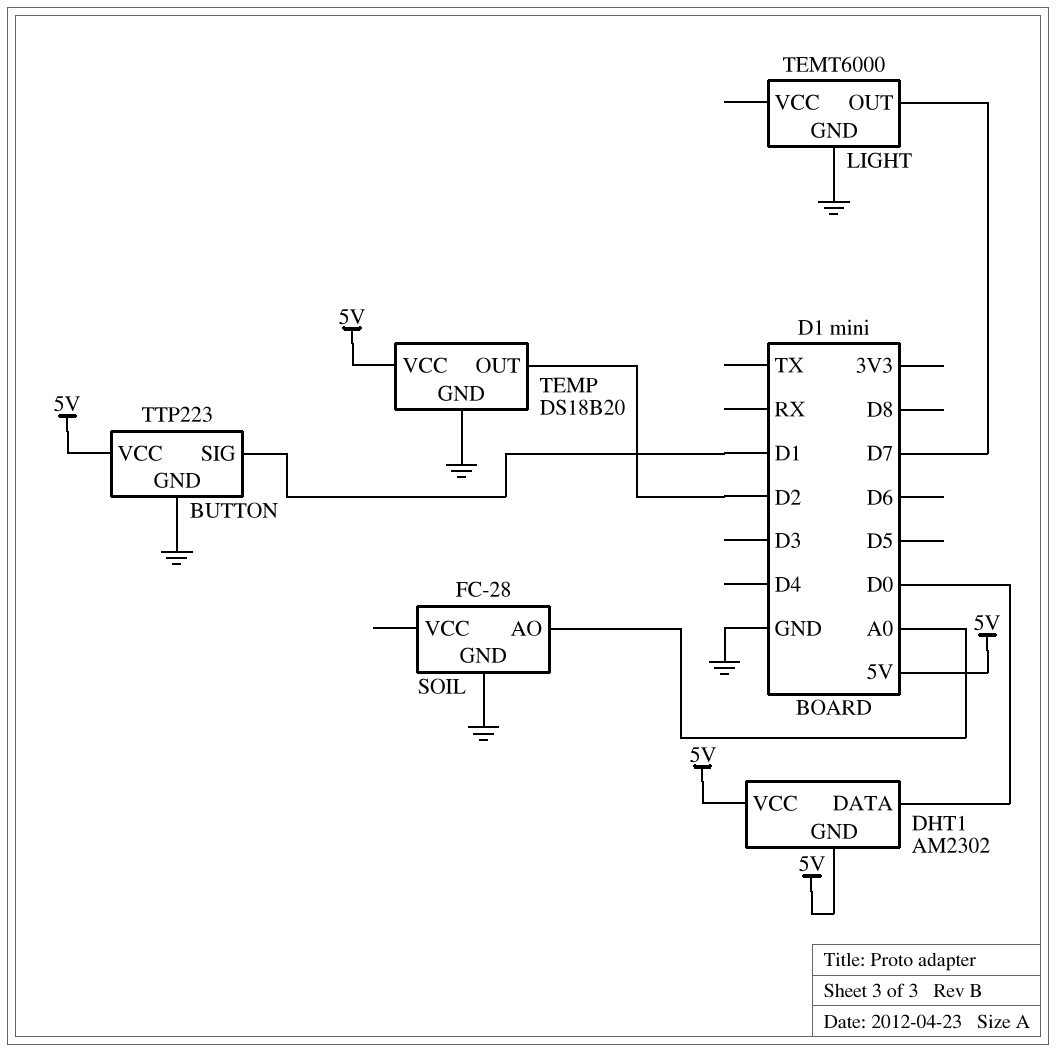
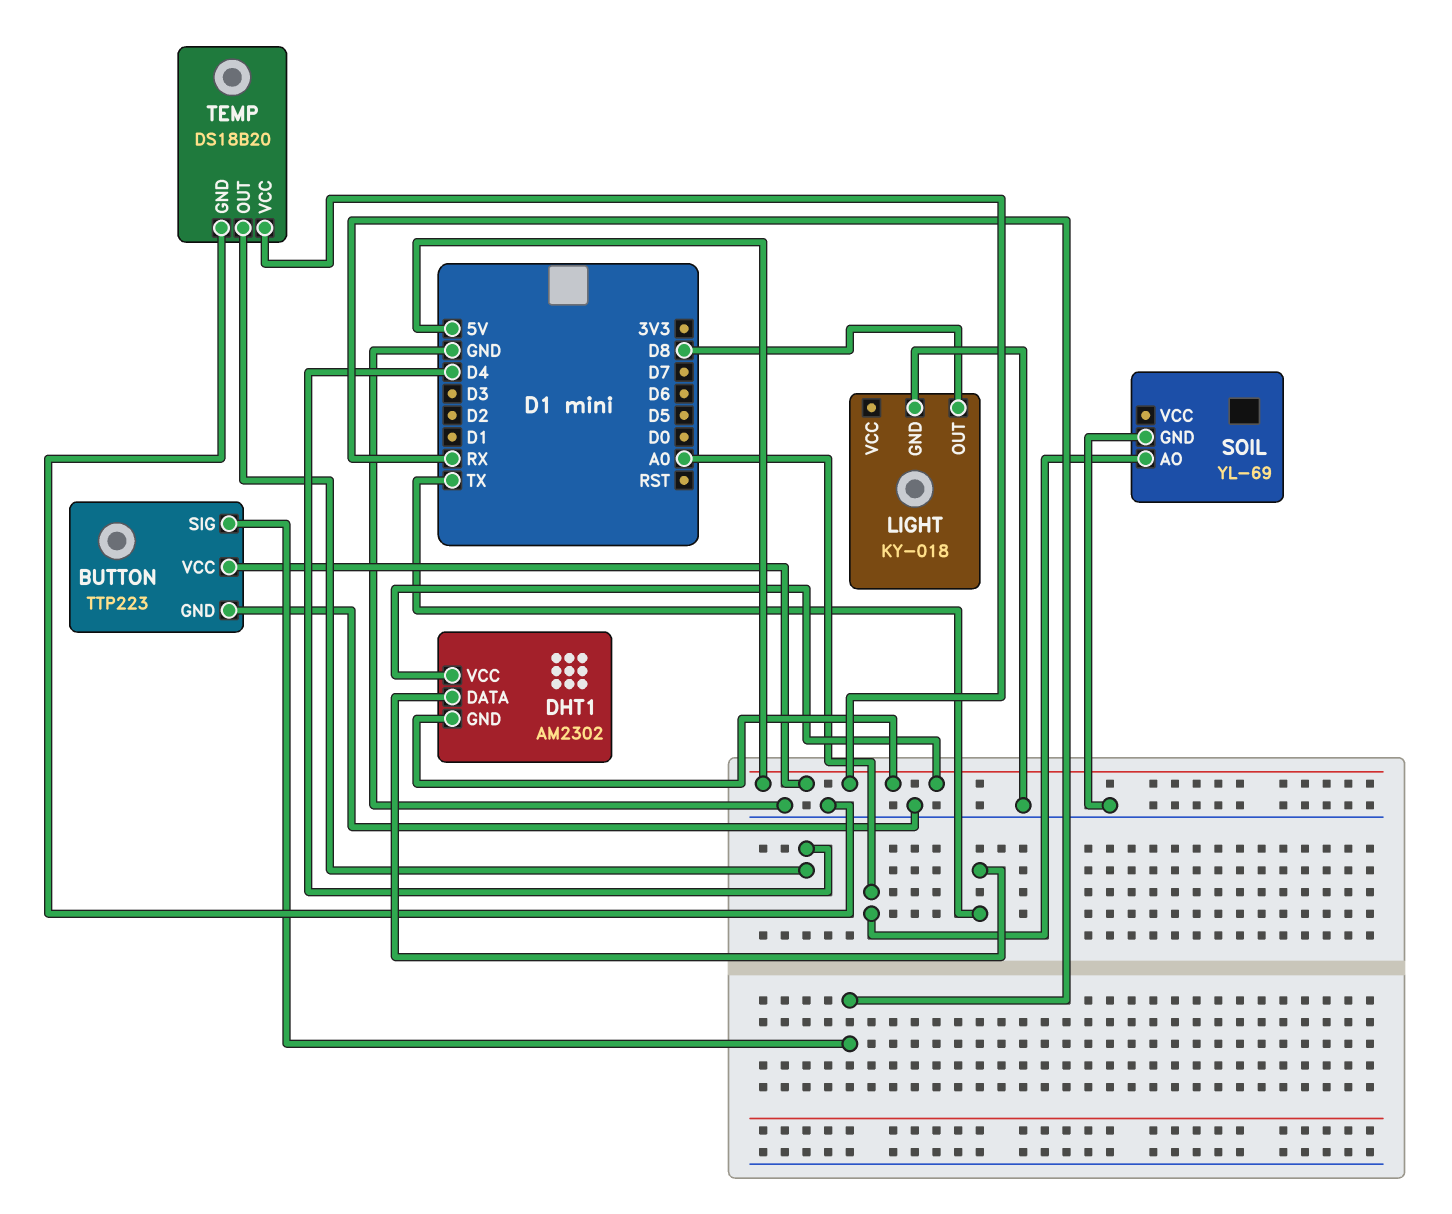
BUTTON pin SIG: D1 -> RX
DHT1 pin DATA: D0 -> TX
LIGHT: TEMT6000 -> KY-018
LIGHT pin OUT: D7 -> D8
SOIL: FC-28 -> YL-69
TEMP pin OUT: D2 -> D4

